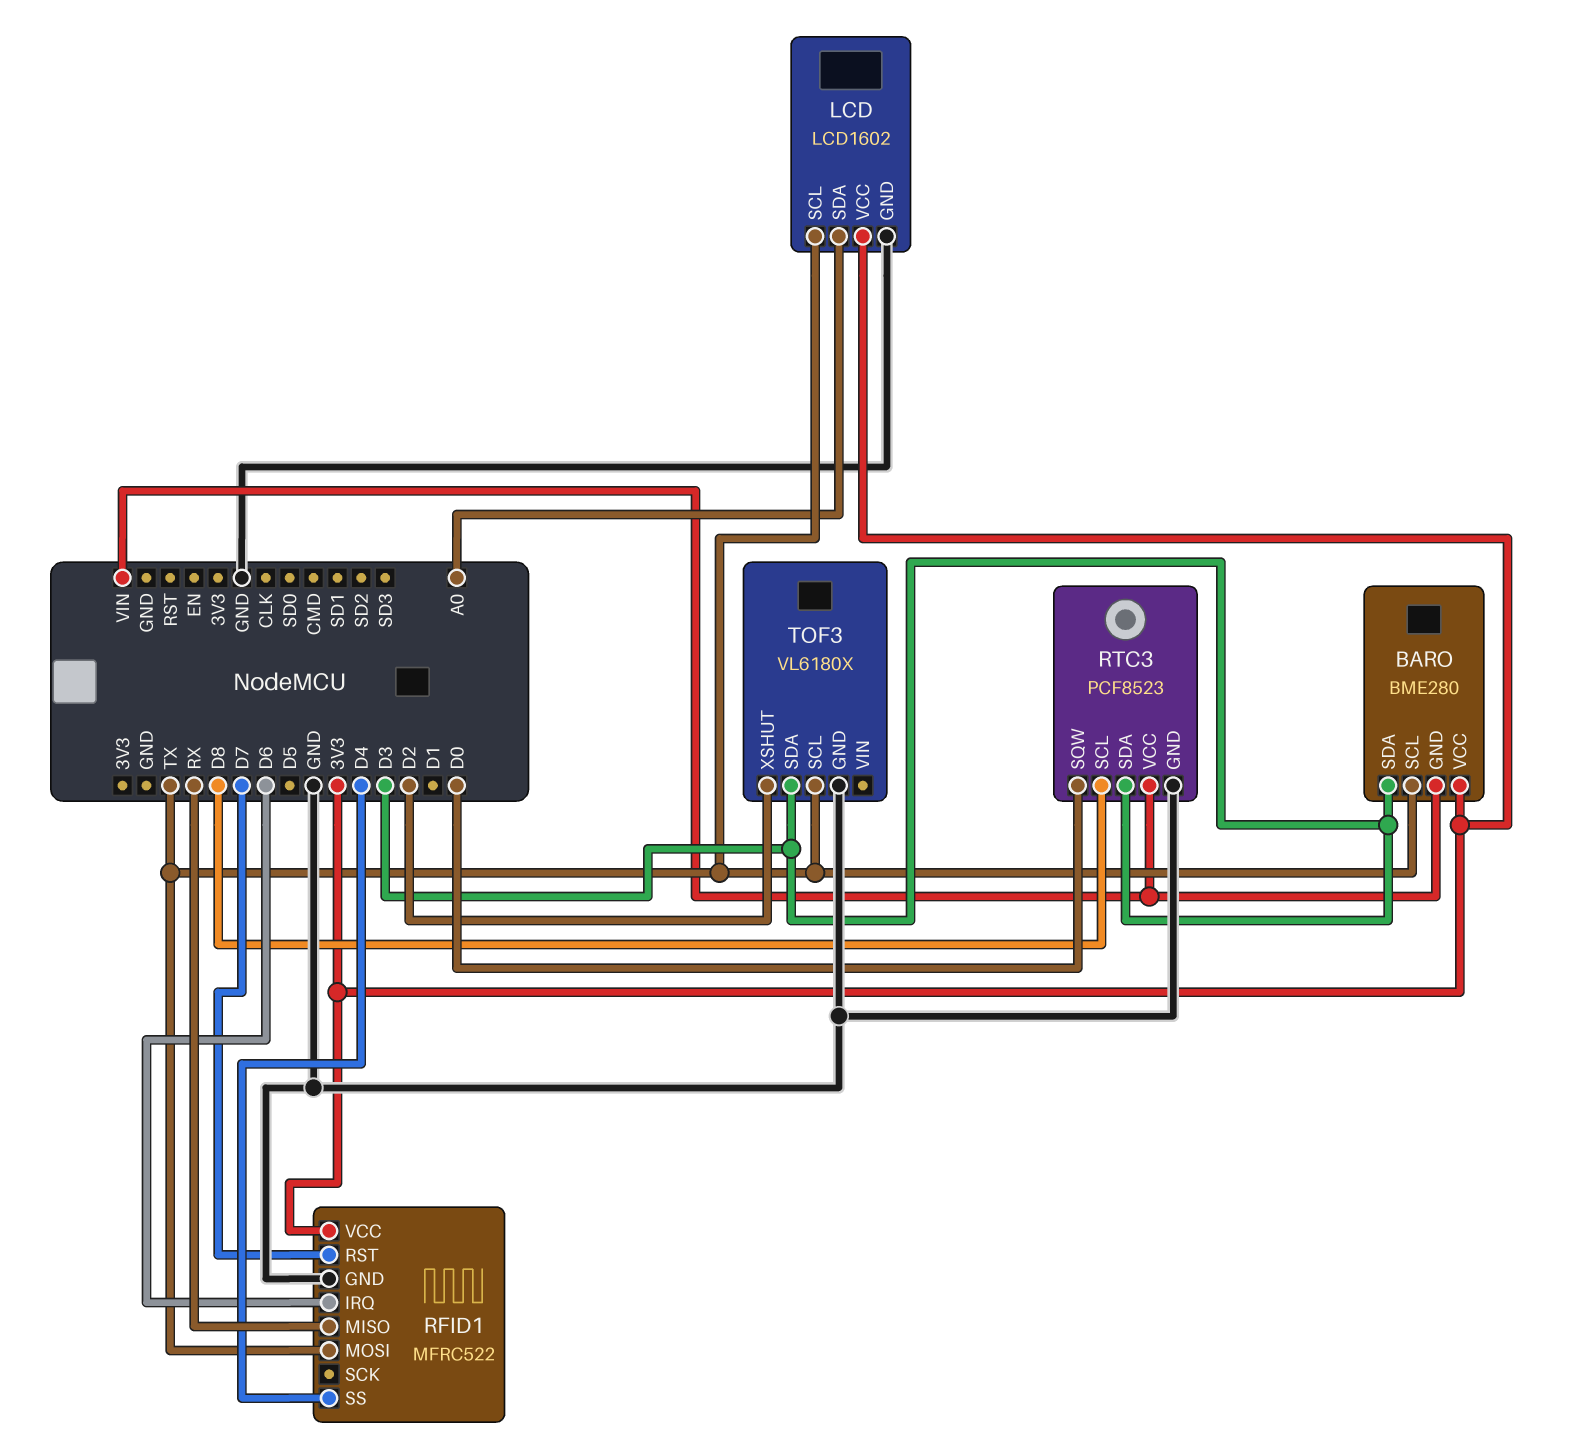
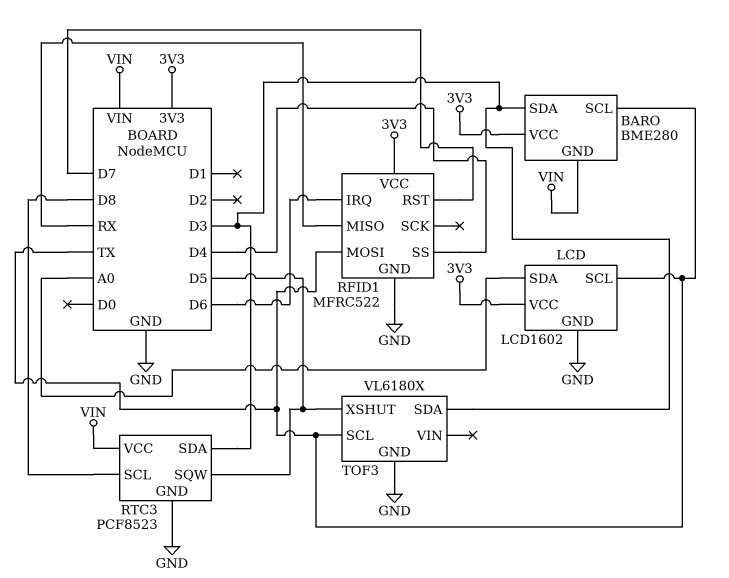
RTC3 pin SQW: D0 -> D5
TOF3 pin XSHUT: D2 -> D5

